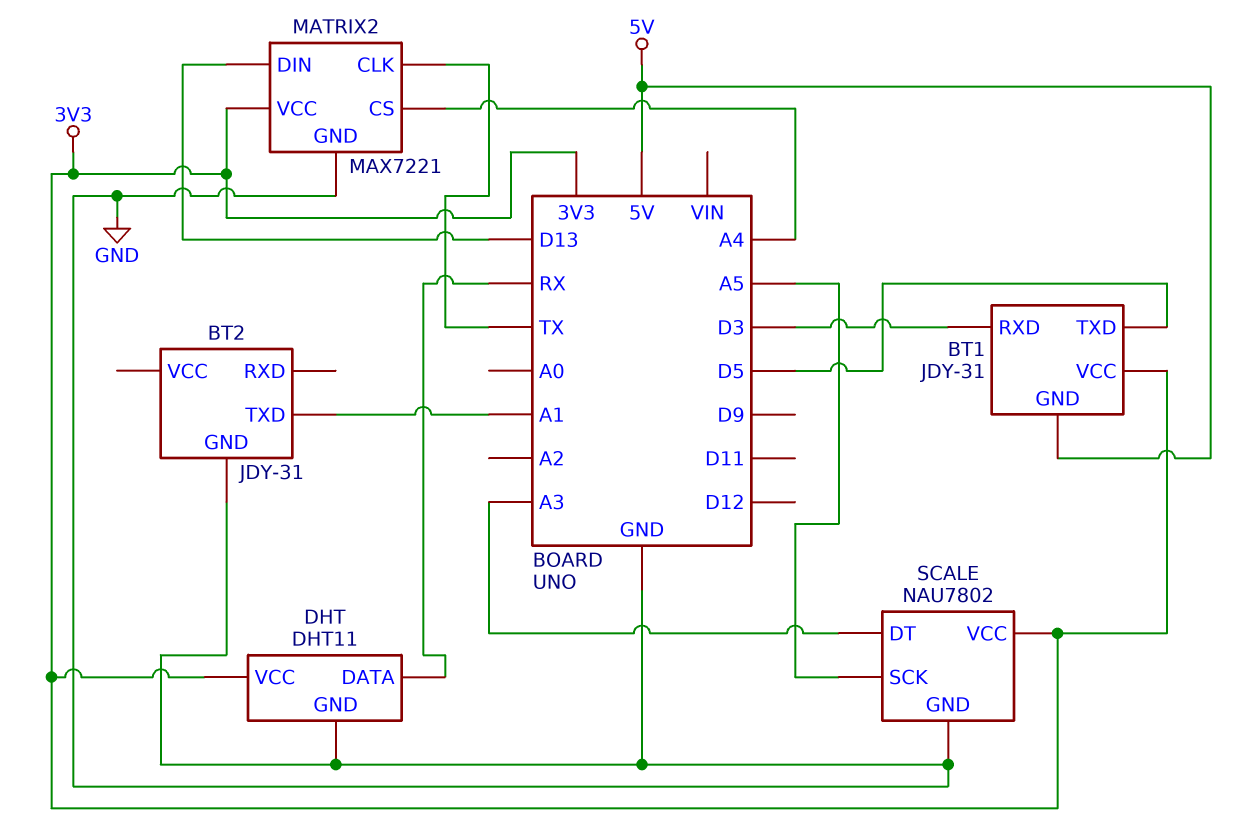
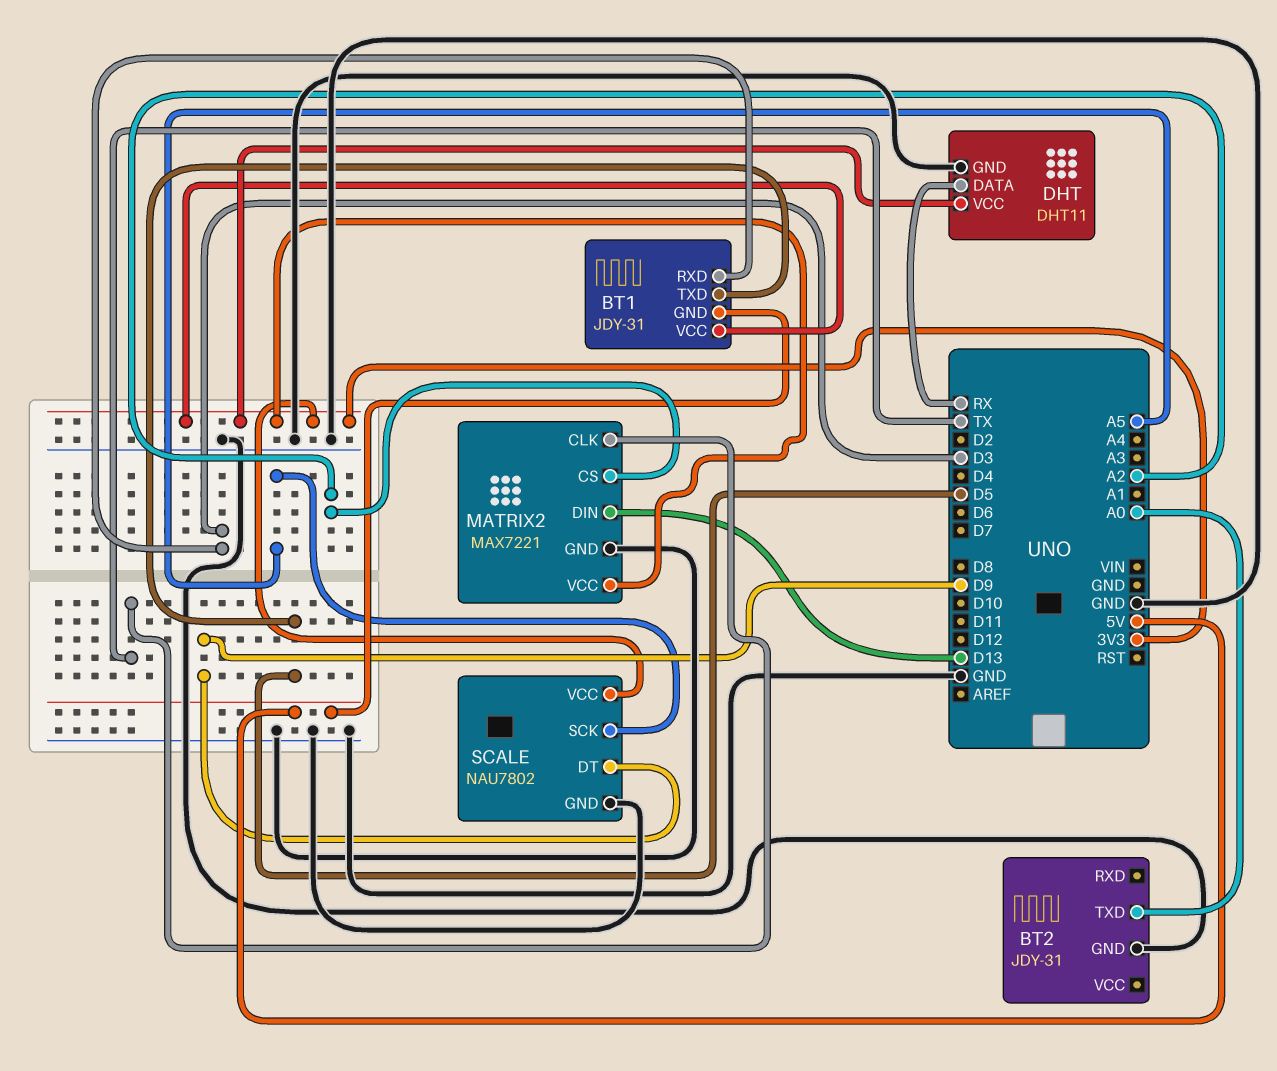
BT2 pin TXD: A1 -> A0
MATRIX2 pin CS: A4 -> A2
SCALE pin DT: A3 -> D9

